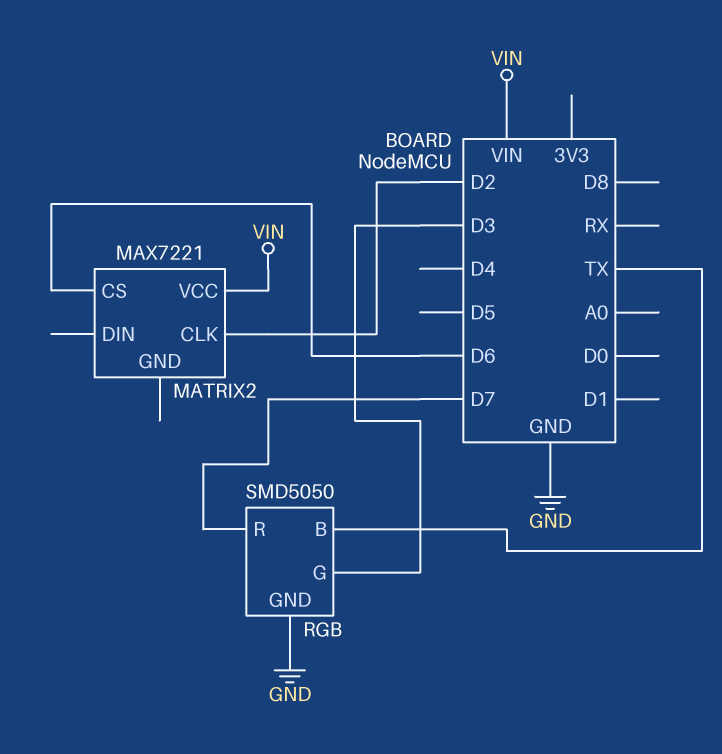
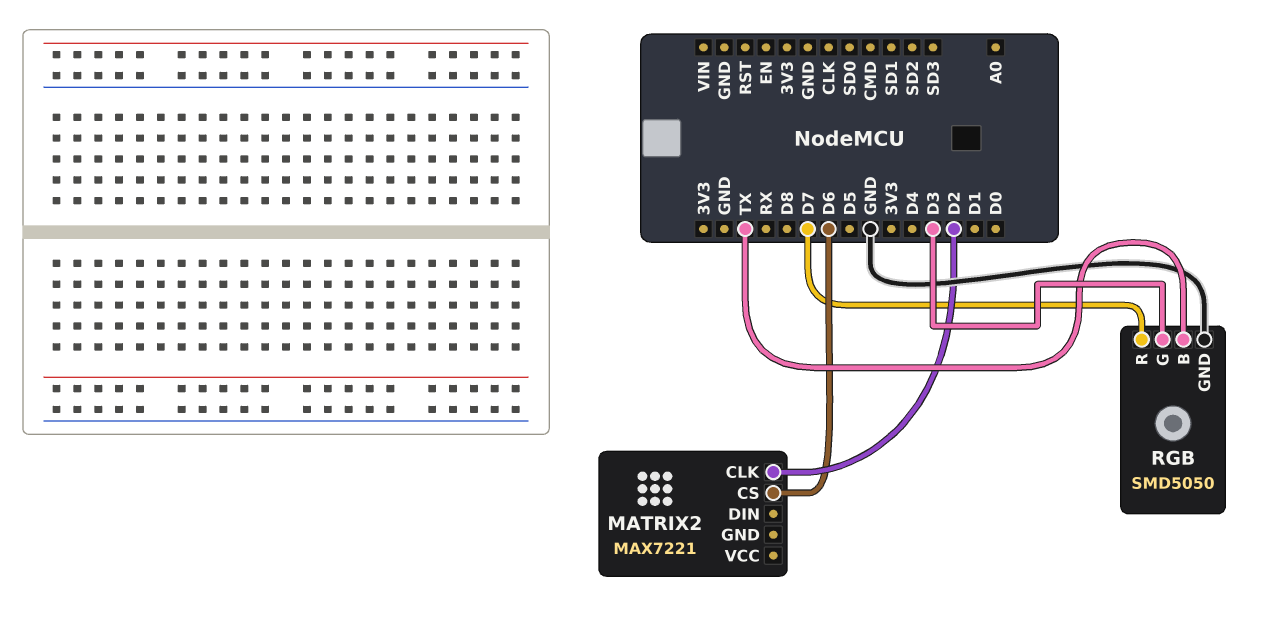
MATRIX2 pin VCC: VIN -> none

